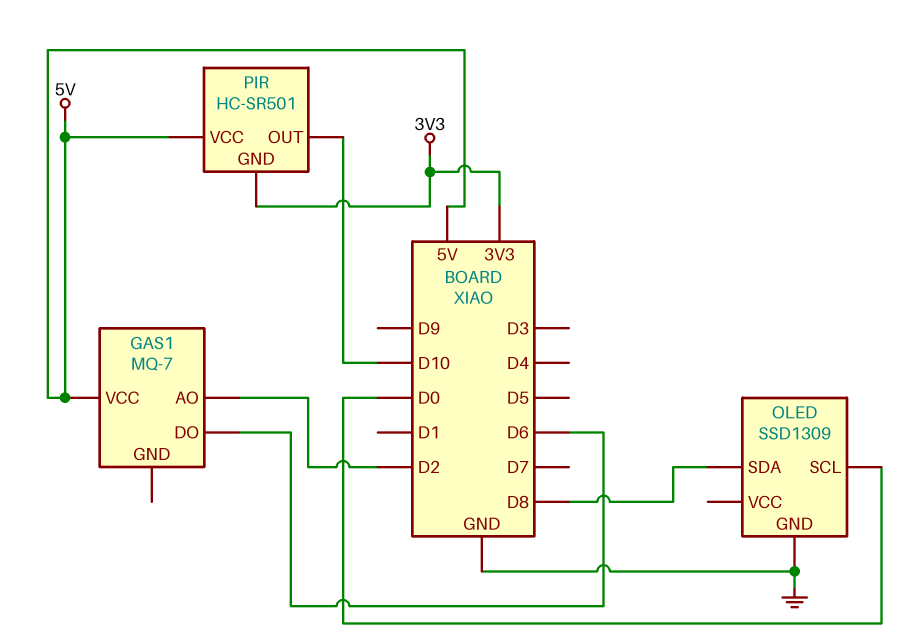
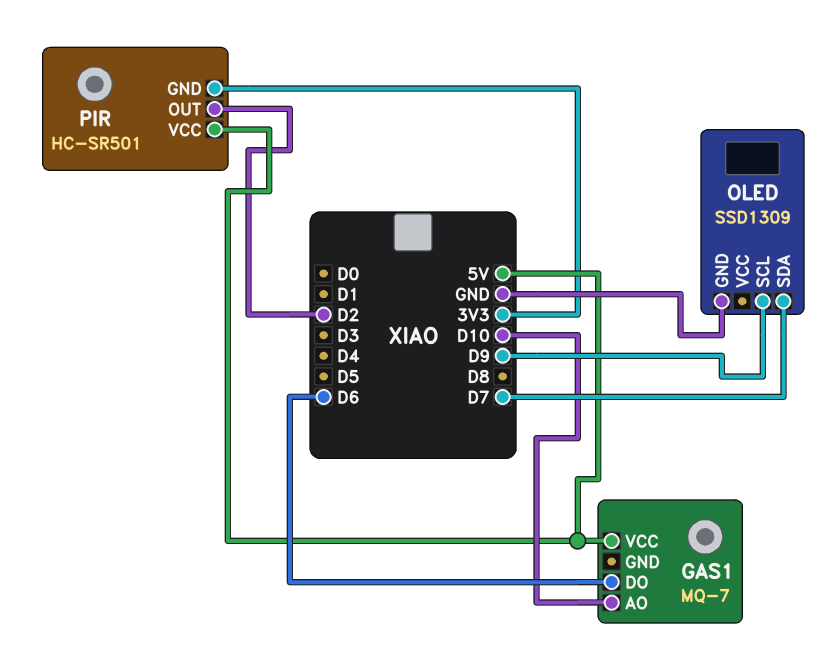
GAS1 pin AO: D2 -> D10
OLED pin SCL: D0 -> D9
OLED pin SDA: D8 -> D7
PIR pin OUT: D10 -> D2

